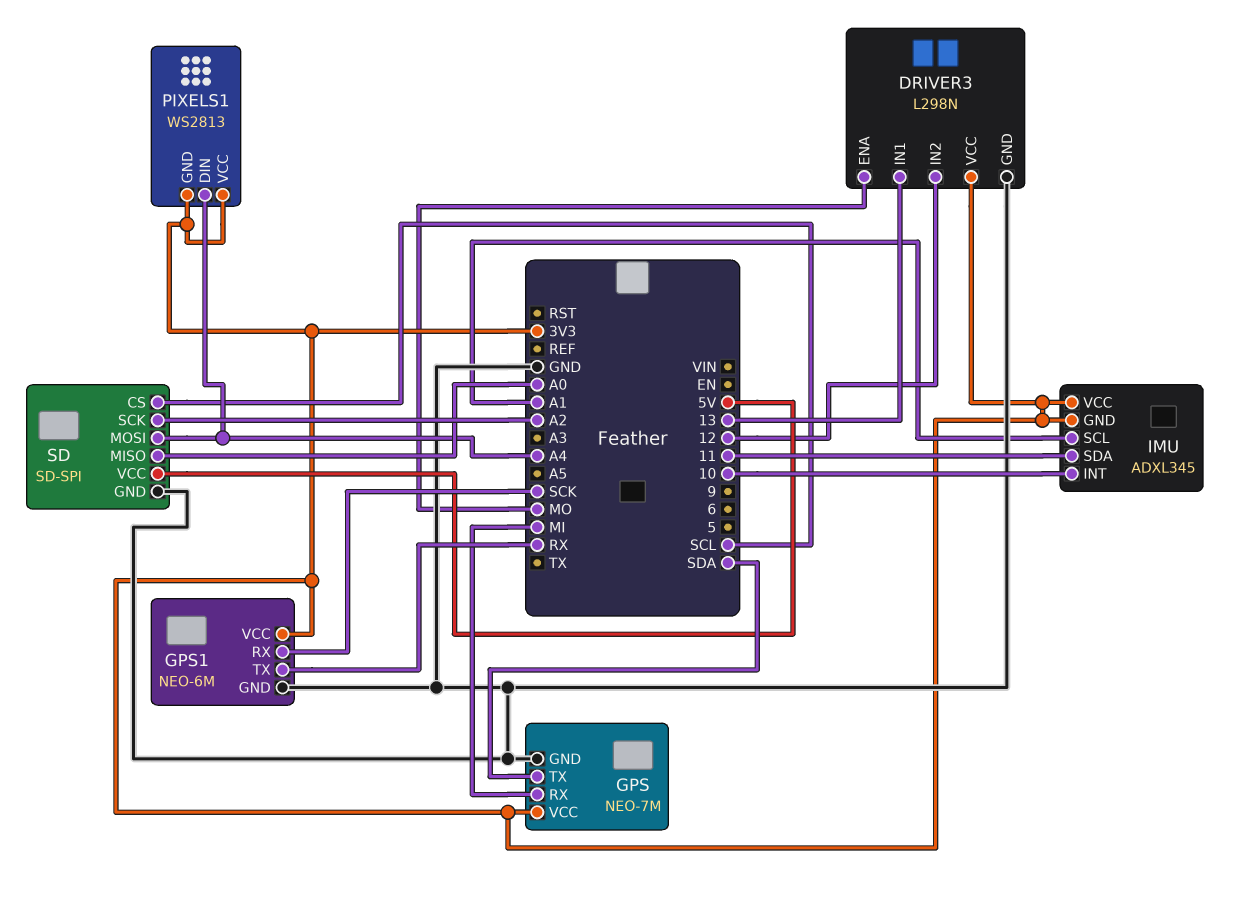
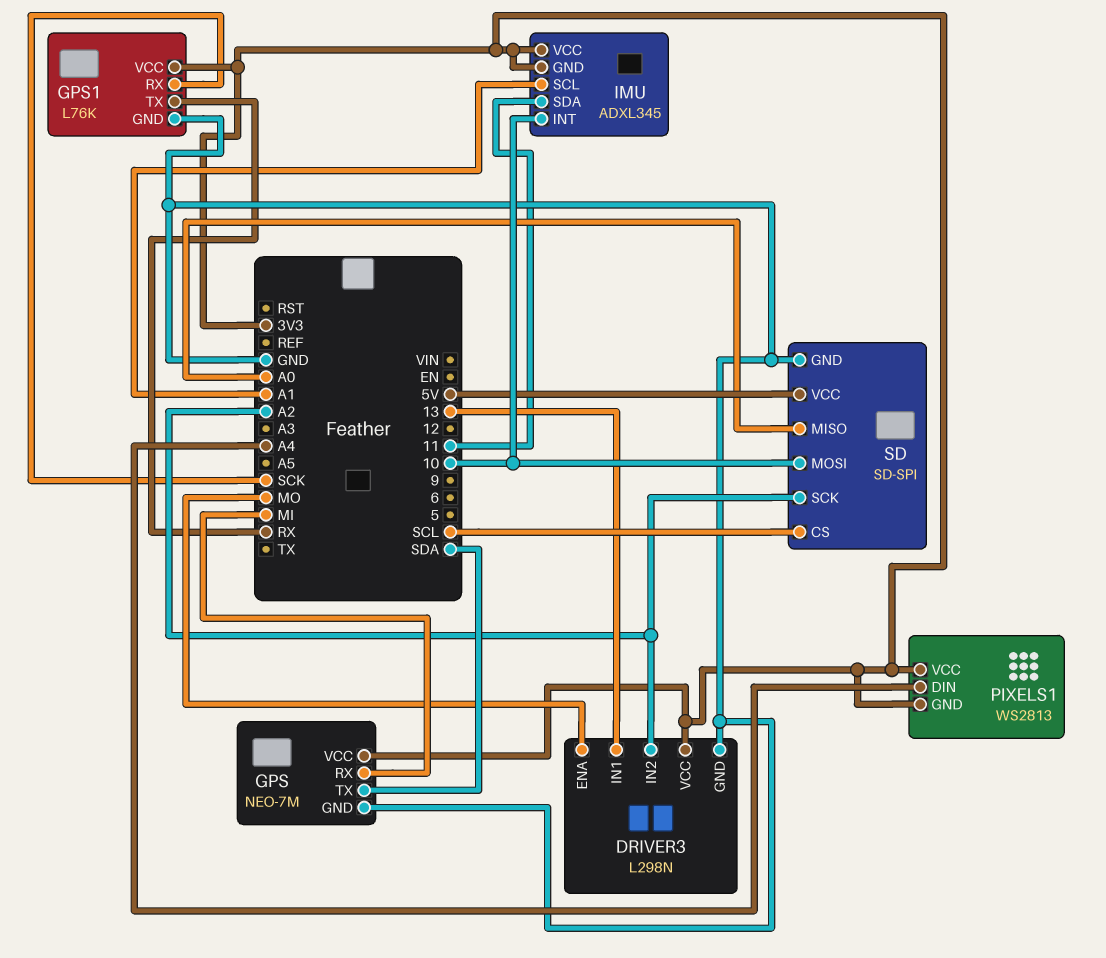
DRIVER3 pin IN2: 12 -> A2
GPS1: NEO-6M -> L76K
SD pin MOSI: A4 -> 10

